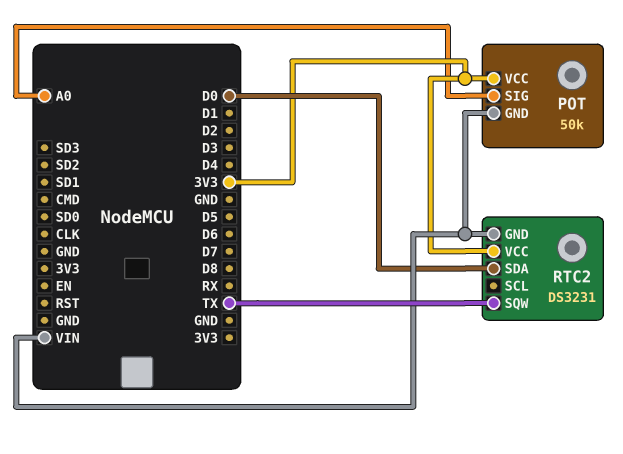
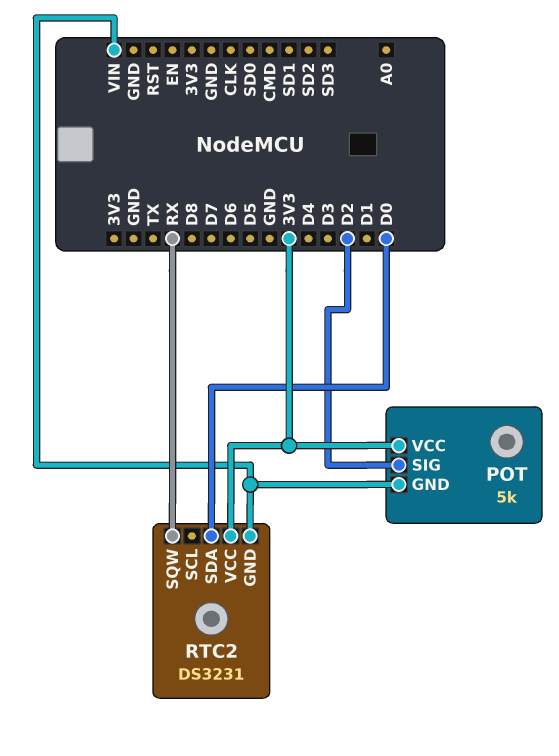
POT: 50k -> 5k
POT pin SIG: A0 -> D2
RTC2 pin SQW: TX -> RX

